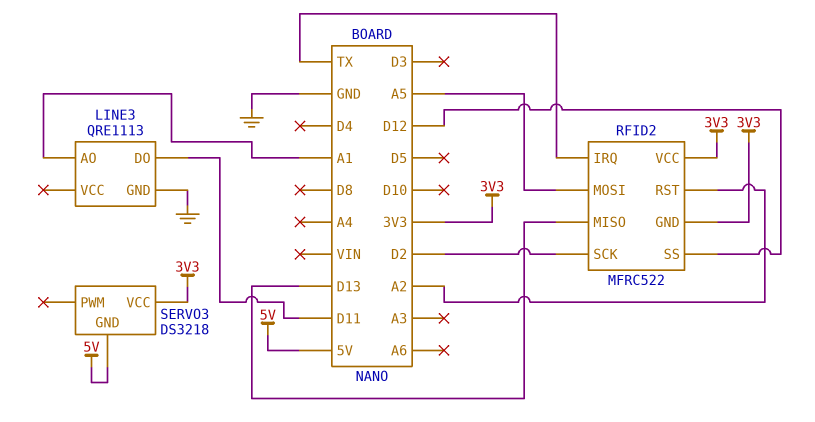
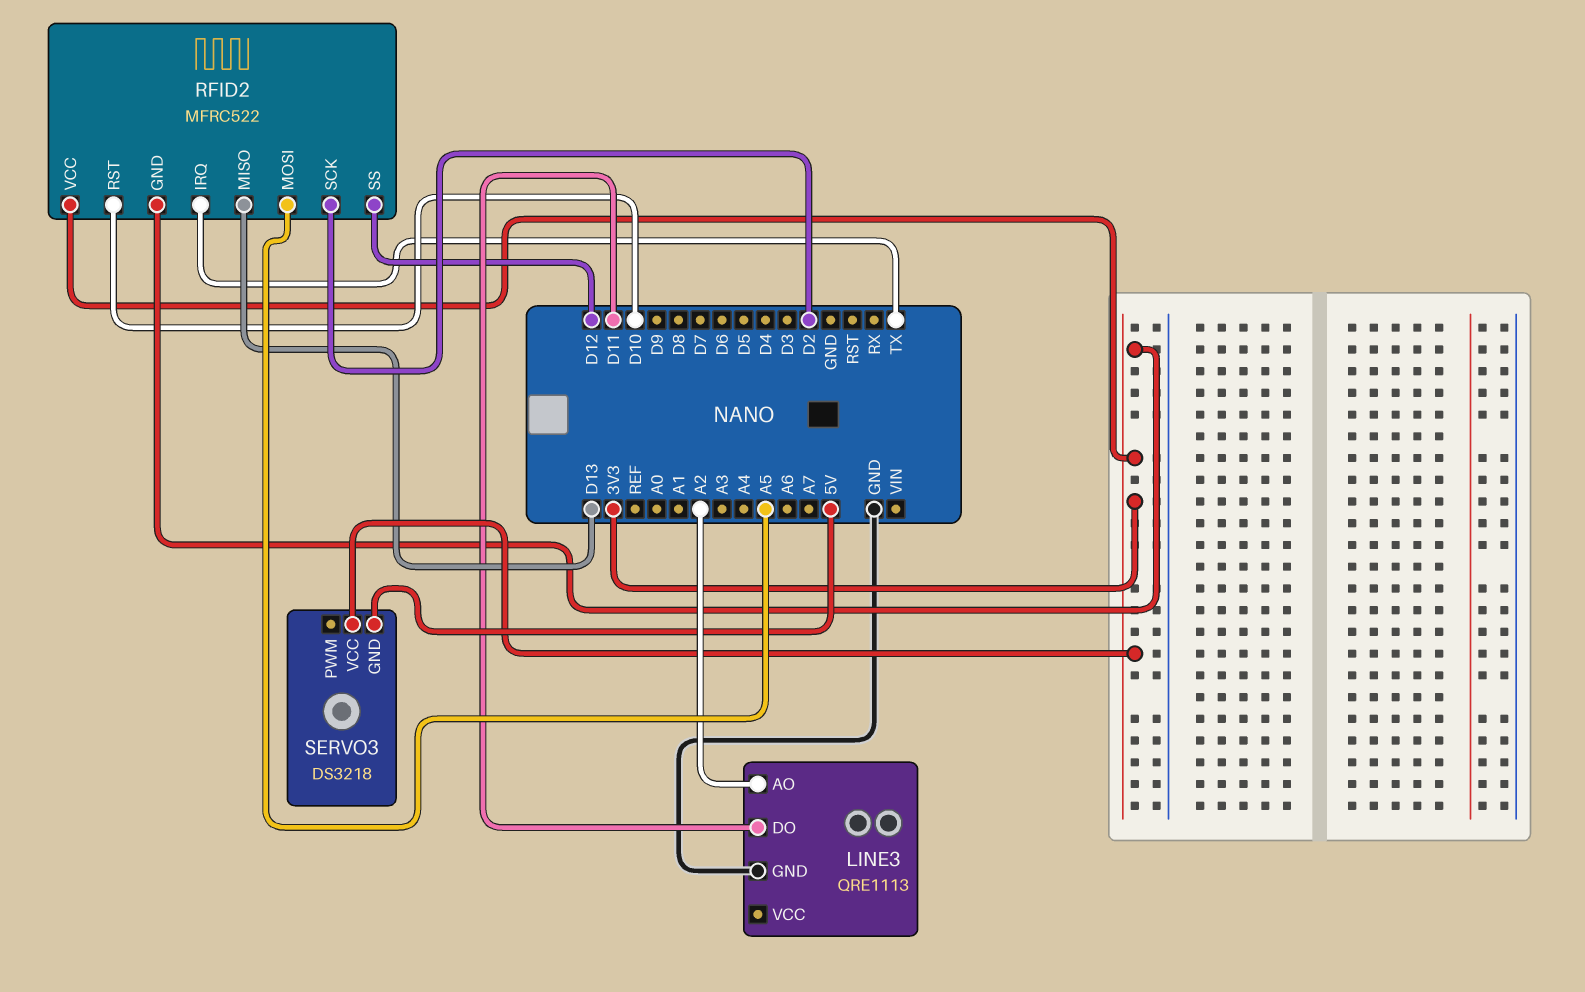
LINE3 pin AO: A1 -> A2
RFID2 pin RST: A2 -> D10

